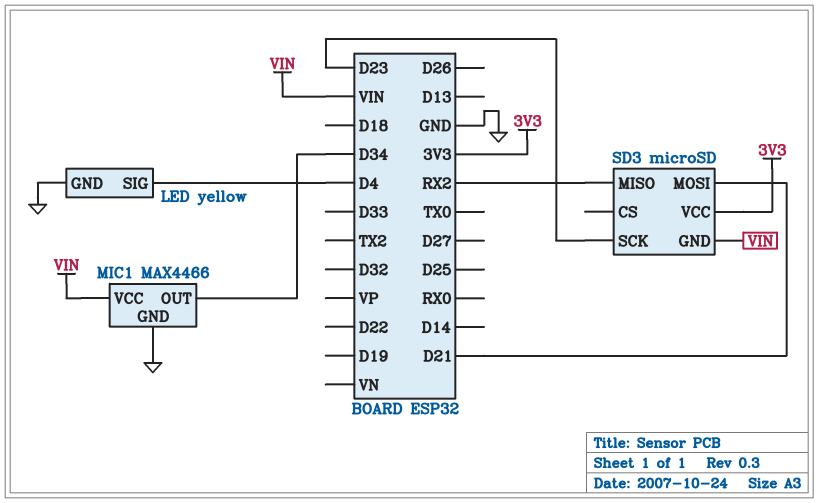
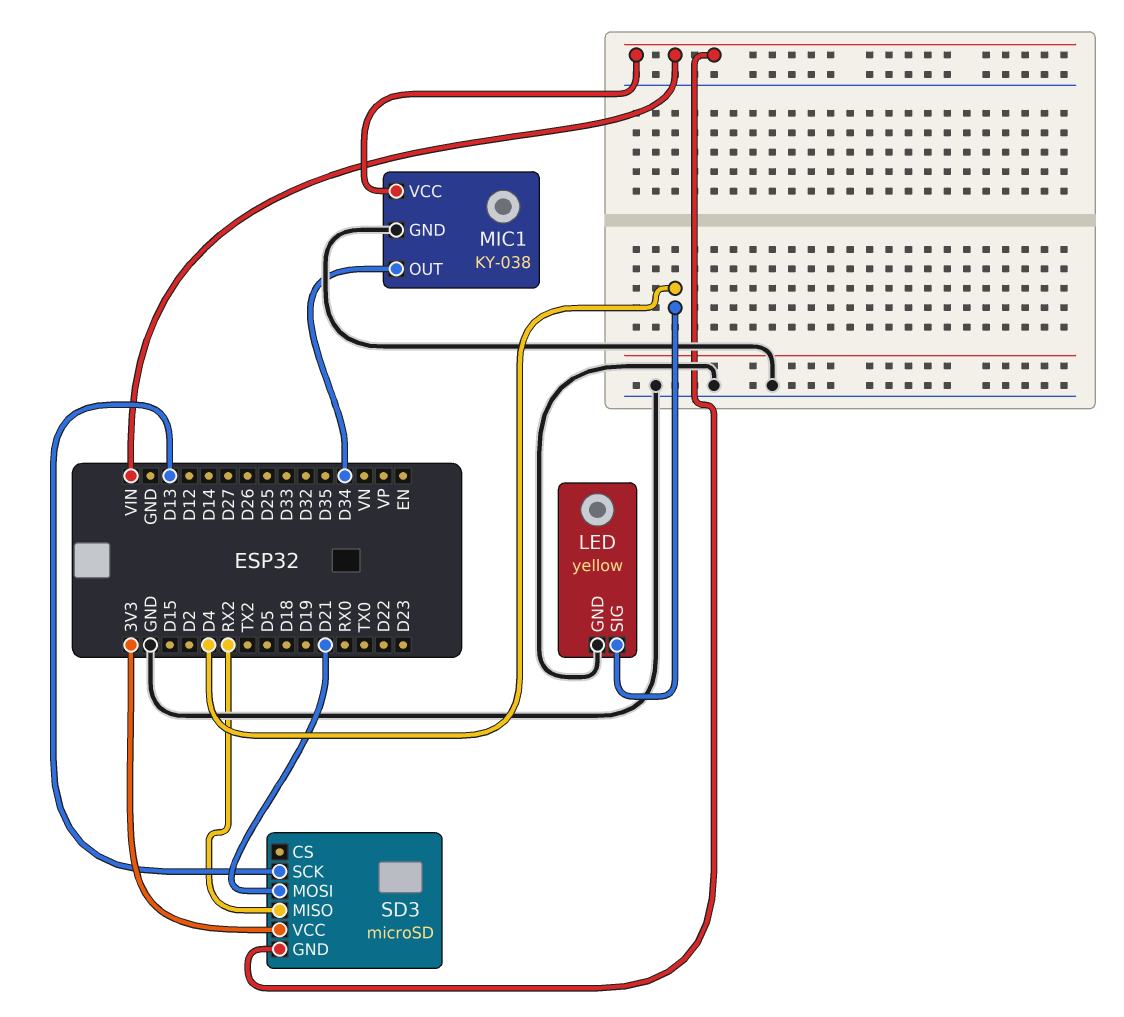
MIC1: MAX4466 -> KY-038
SD3 pin SCK: D23 -> D13

